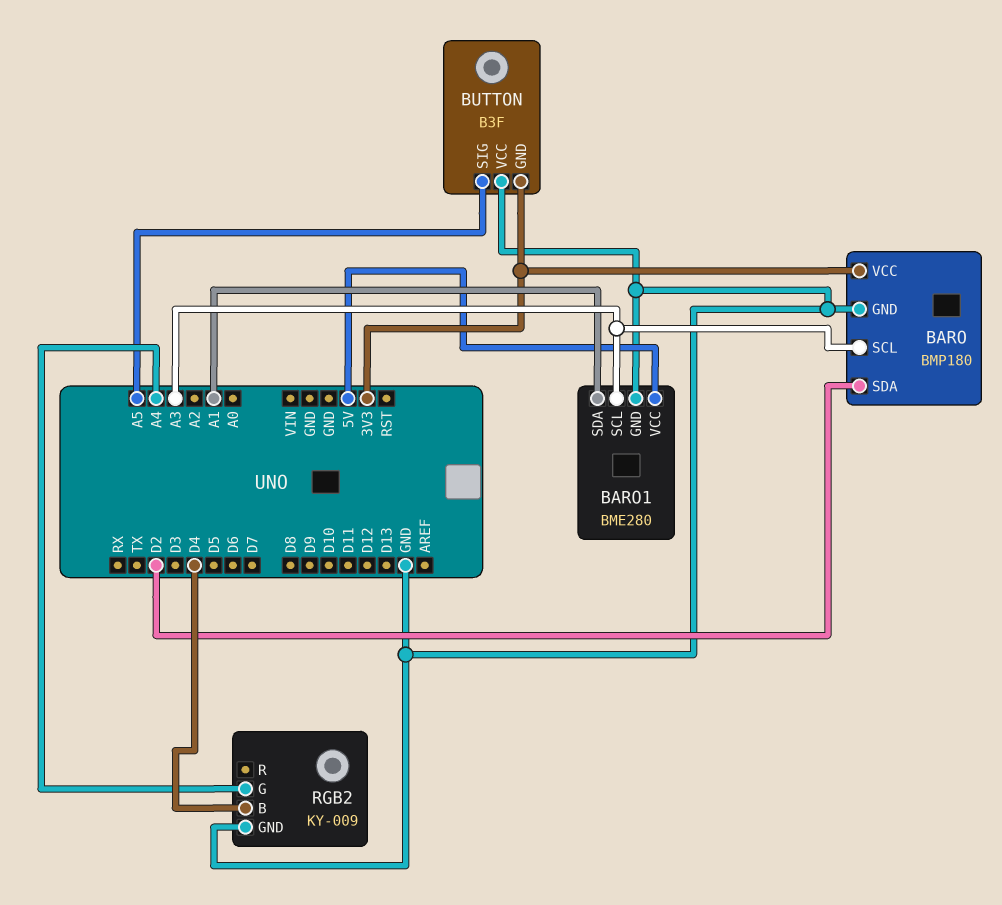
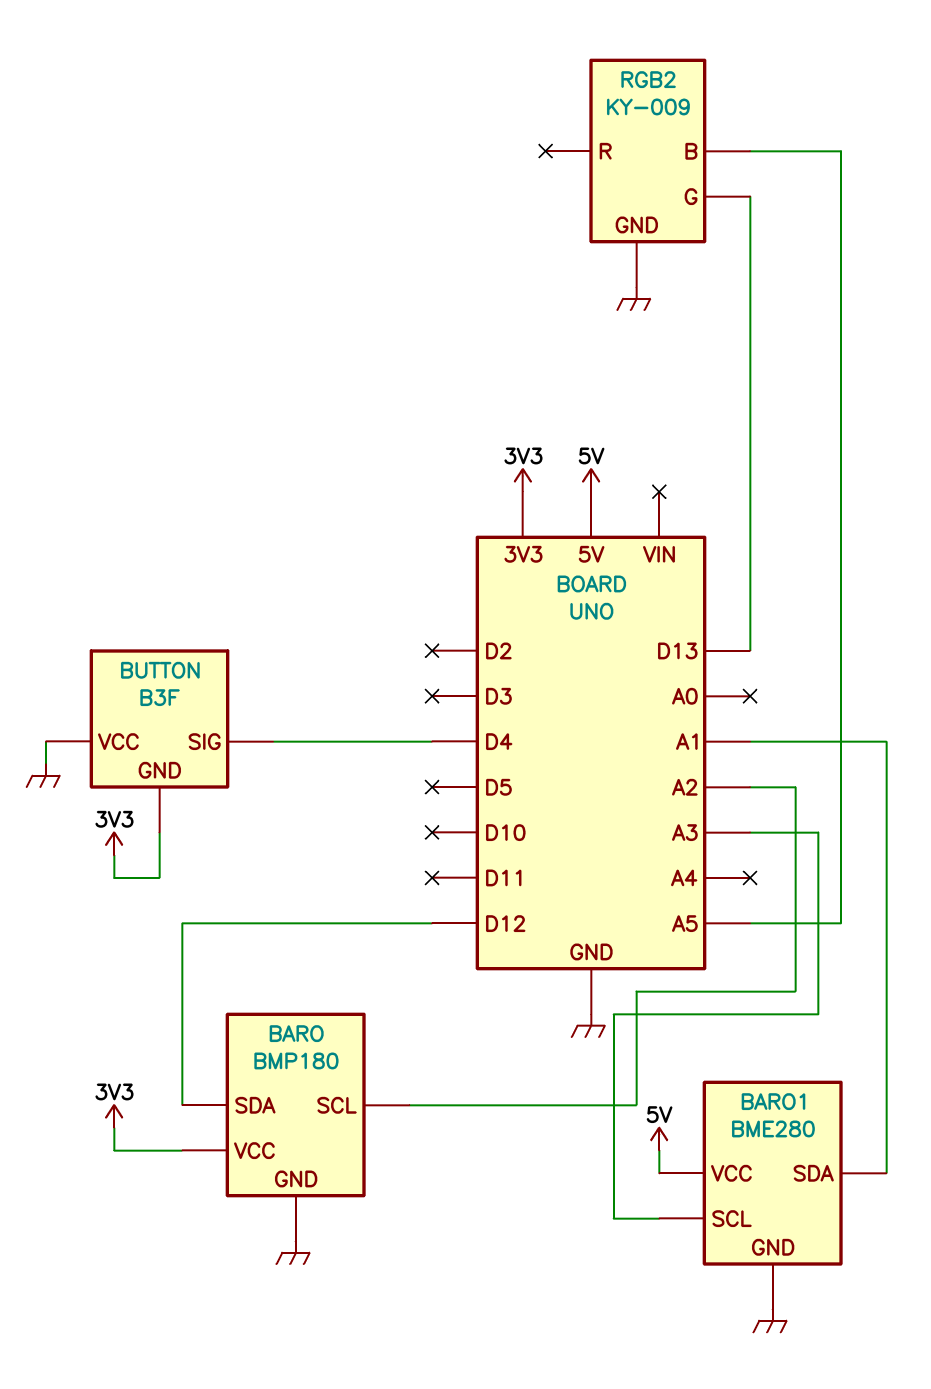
BARO pin SCL: A3 -> A2
BARO pin SDA: D2 -> D12
BUTTON pin SIG: A5 -> D4
RGB2 pin B: D4 -> A5
RGB2 pin G: A4 -> D13

